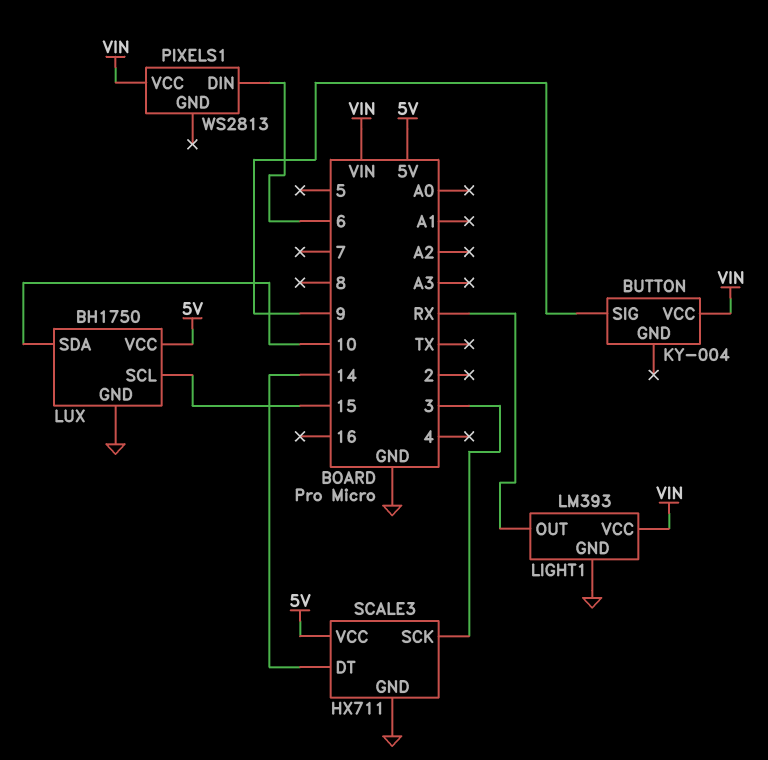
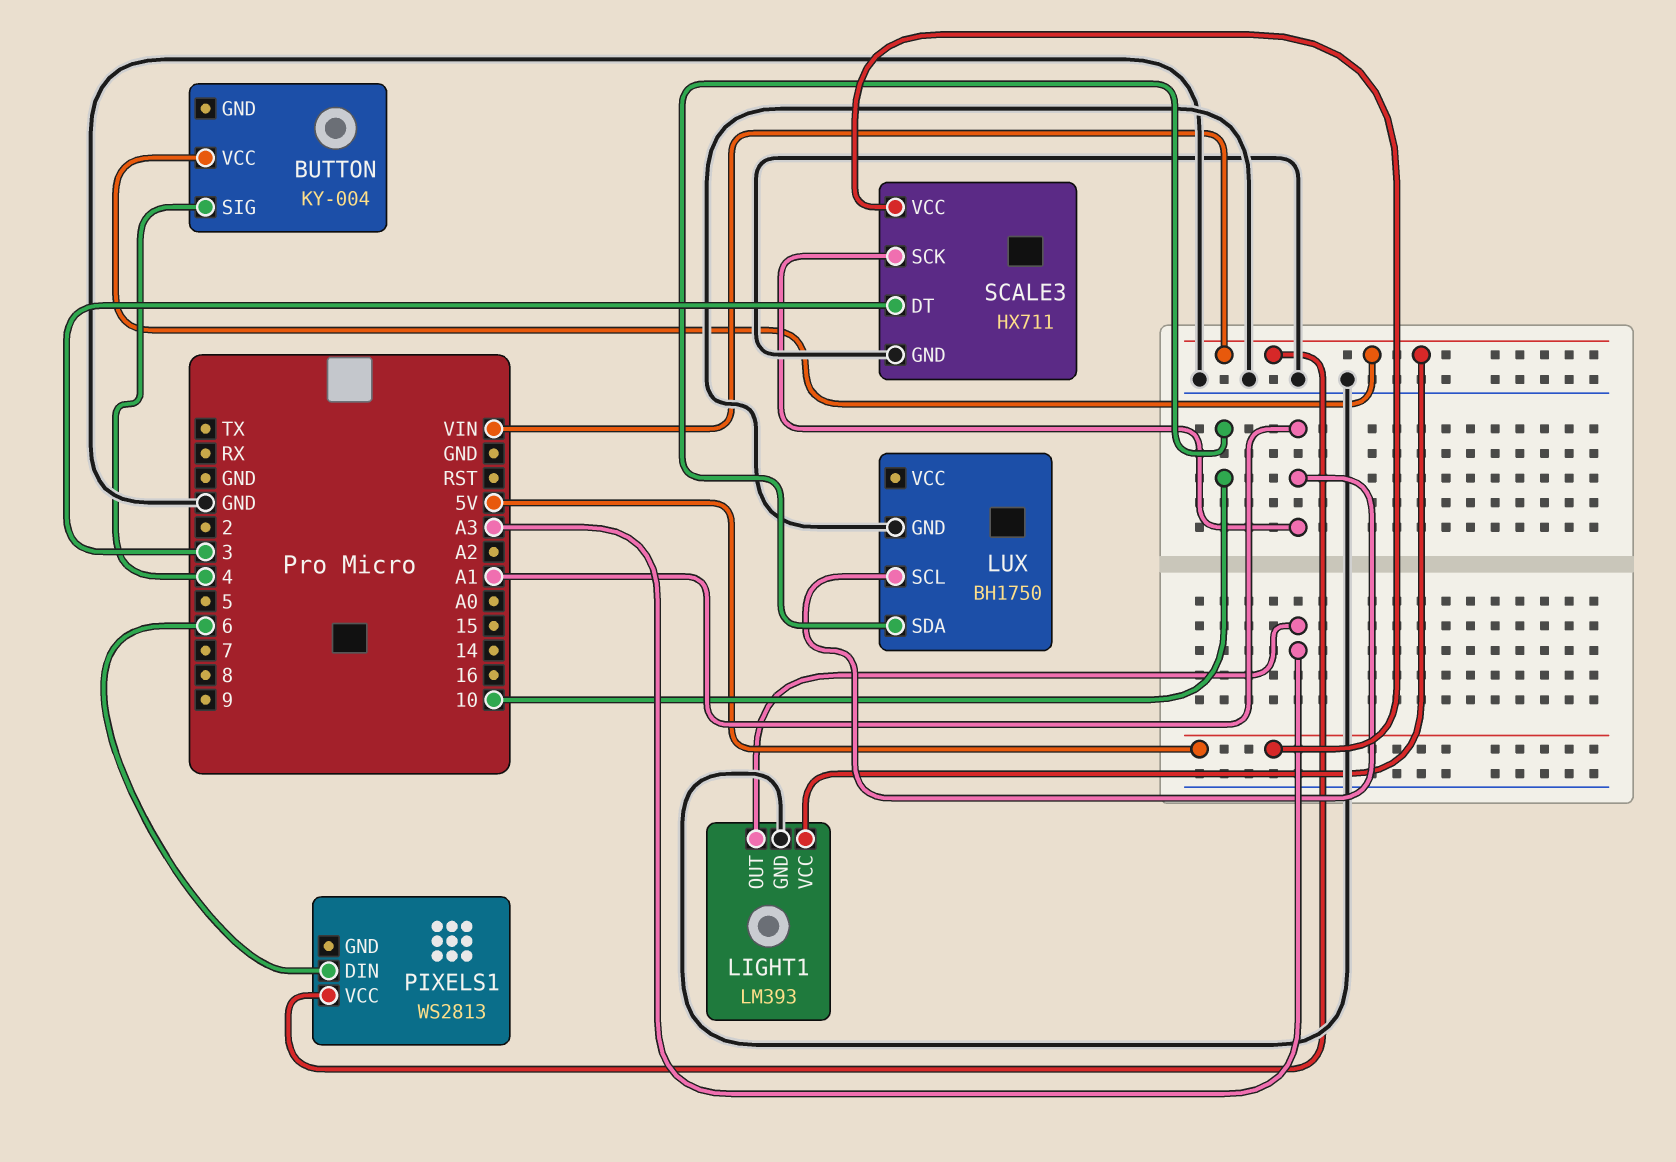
BUTTON pin SIG: 9 -> 4
LIGHT1 pin OUT: RX -> A3
LUX pin SCL: 15 -> A1
LUX pin VCC: 5V -> none
SCALE3 pin DT: 14 -> 3
SCALE3 pin SCK: 3 -> A1

